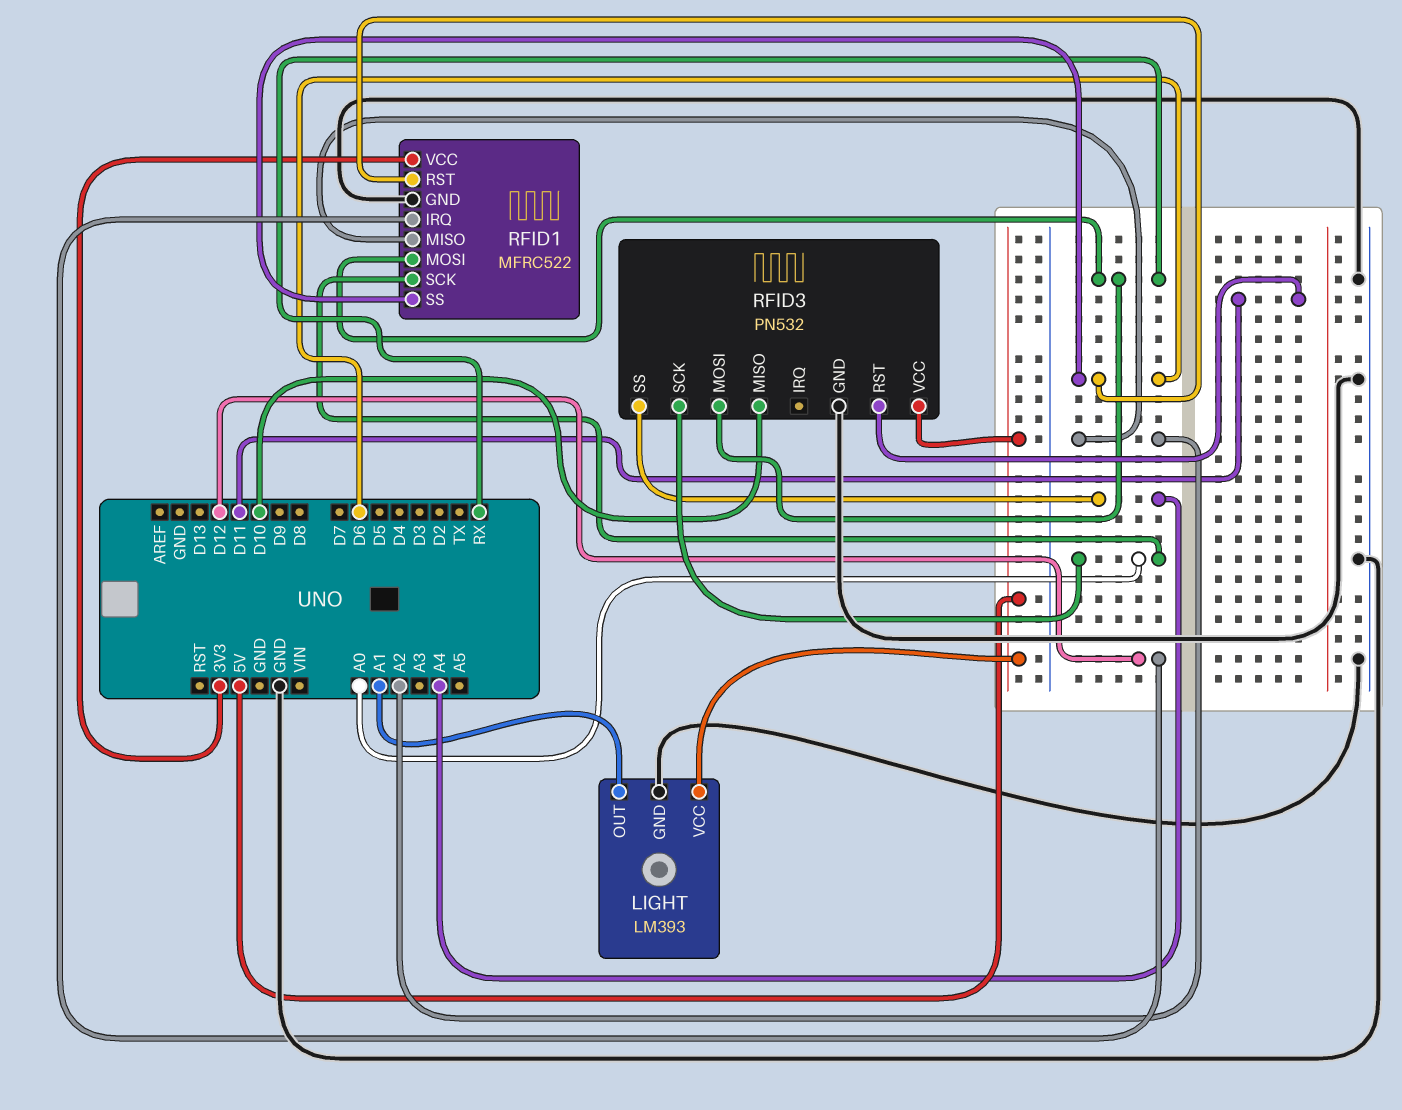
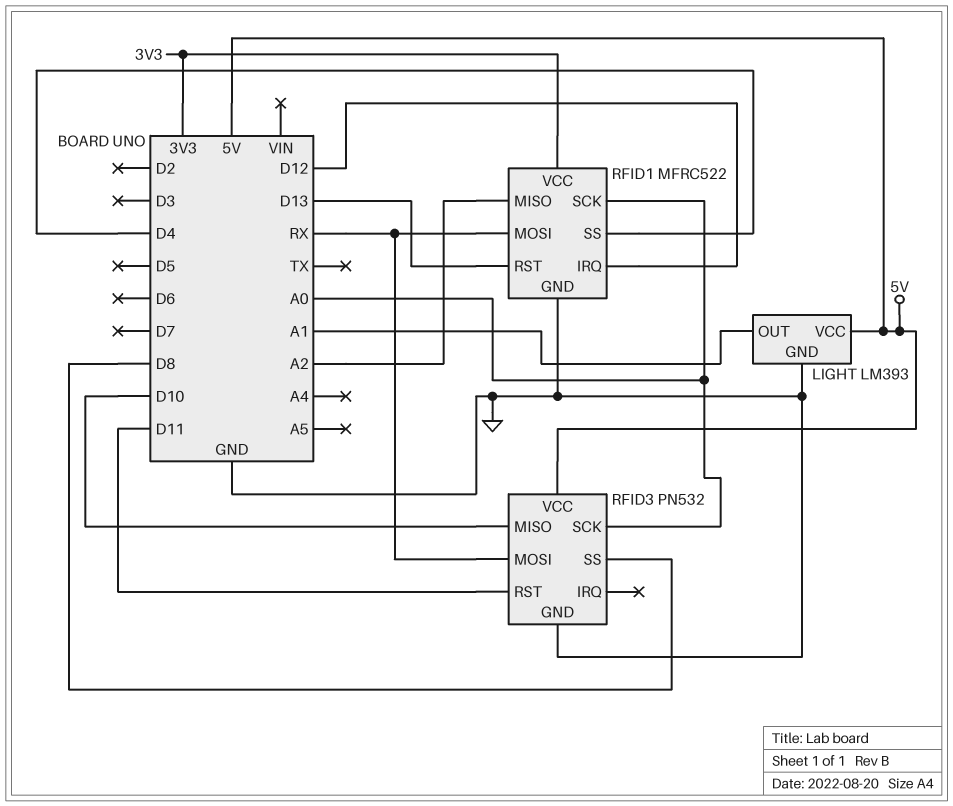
RFID1 pin RST: D6 -> D13
RFID1 pin SS: D6 -> D4
RFID3 pin SS: A4 -> D8

